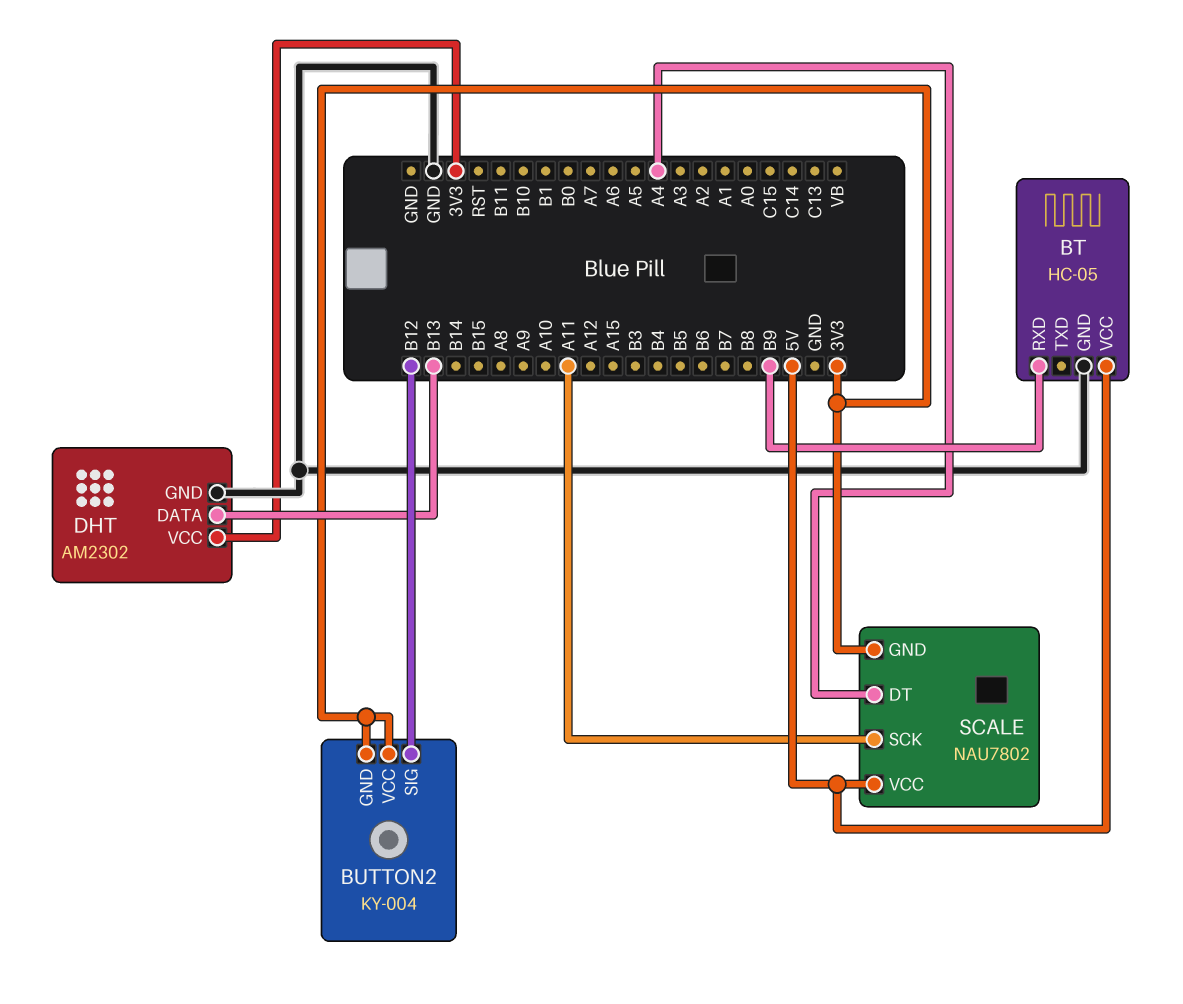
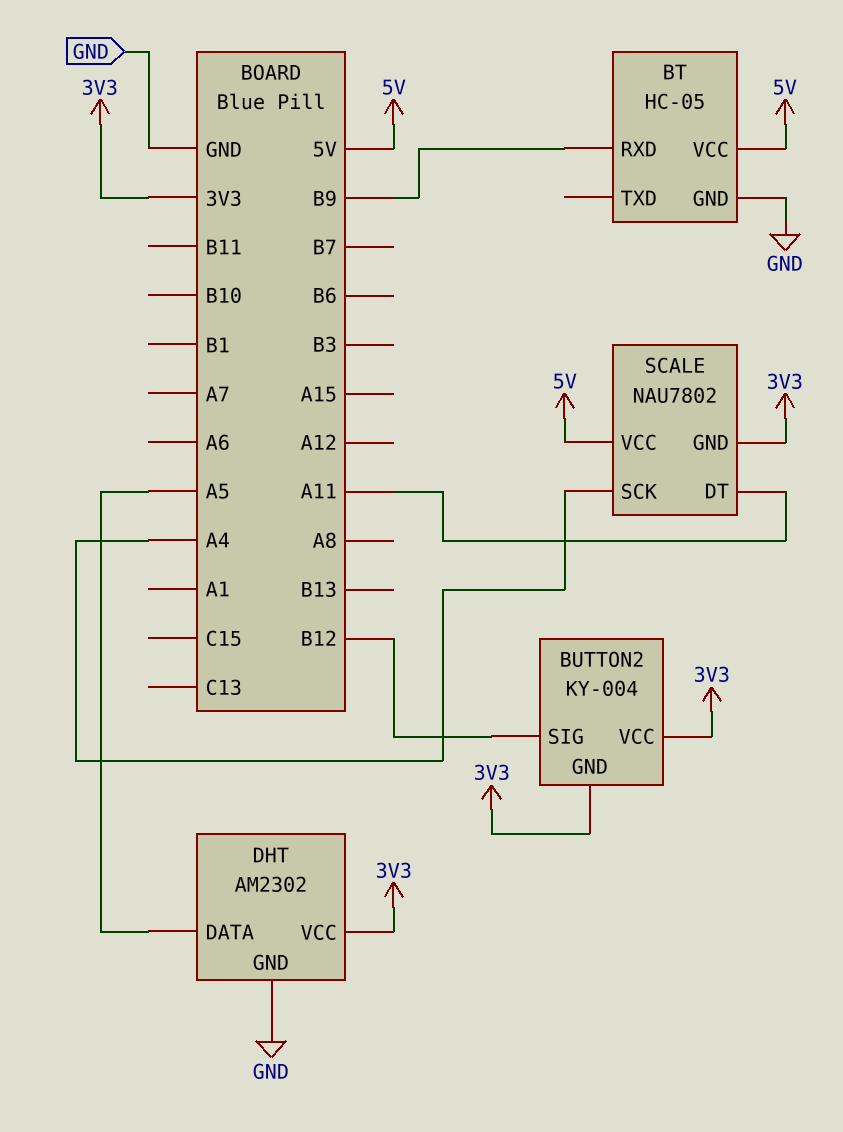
DHT pin DATA: B13 -> A5
SCALE pin DT: A4 -> A11
SCALE pin SCK: A11 -> A4

